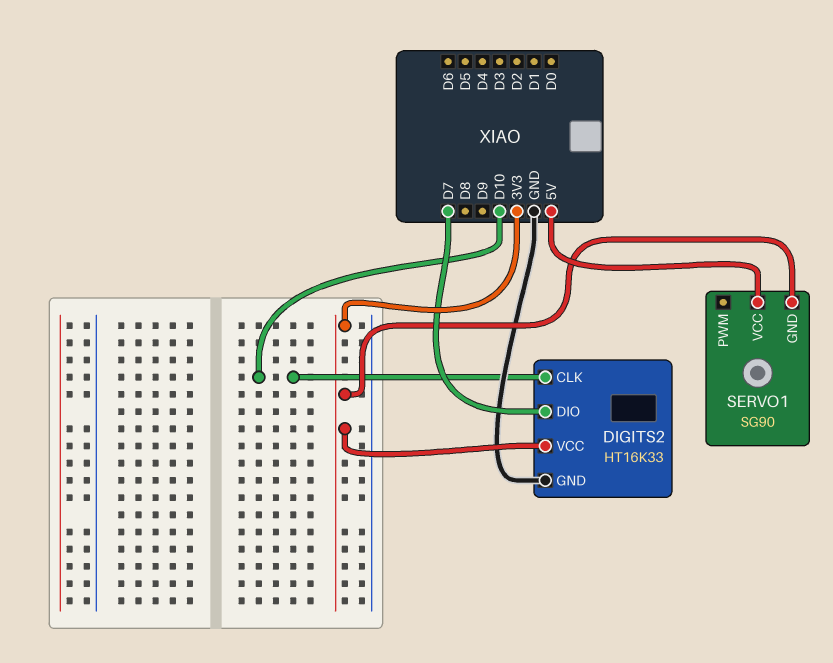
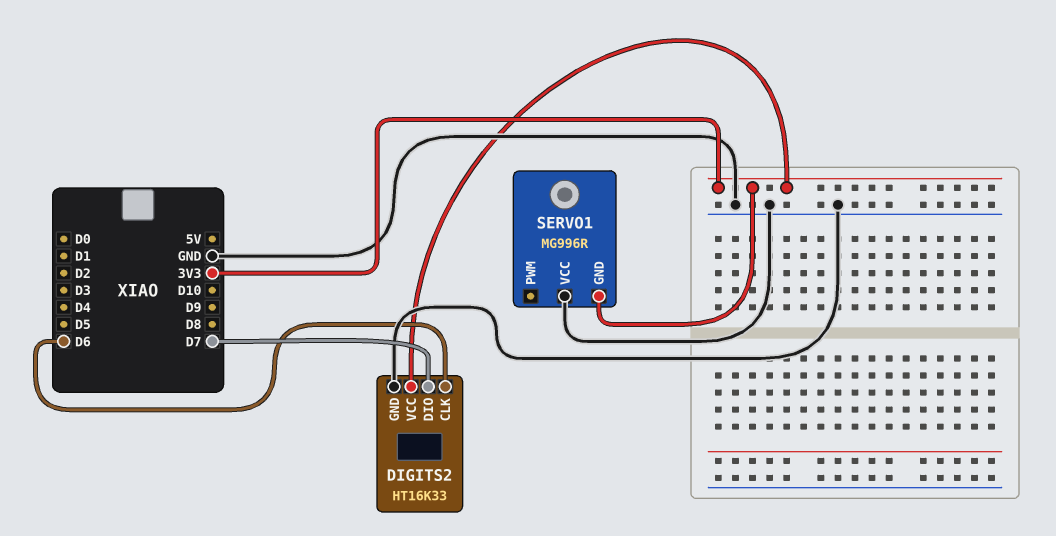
DIGITS2 pin CLK: D10 -> D6
SERVO1: SG90 -> MG996R
SERVO1 pin VCC: 5V -> GND

